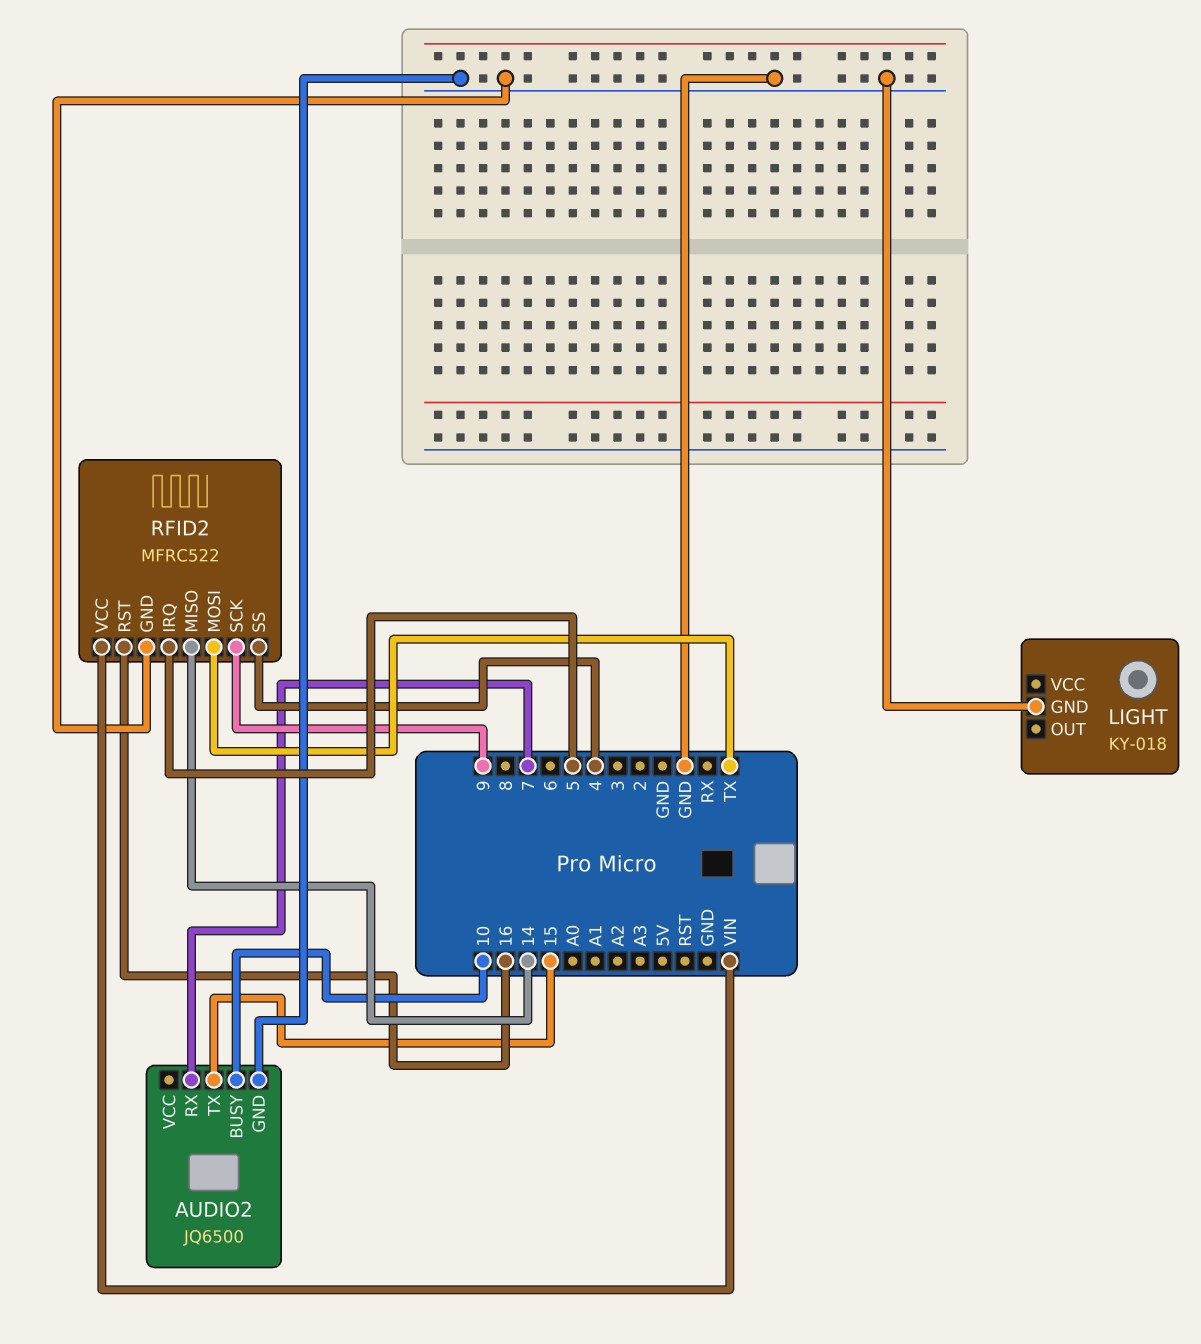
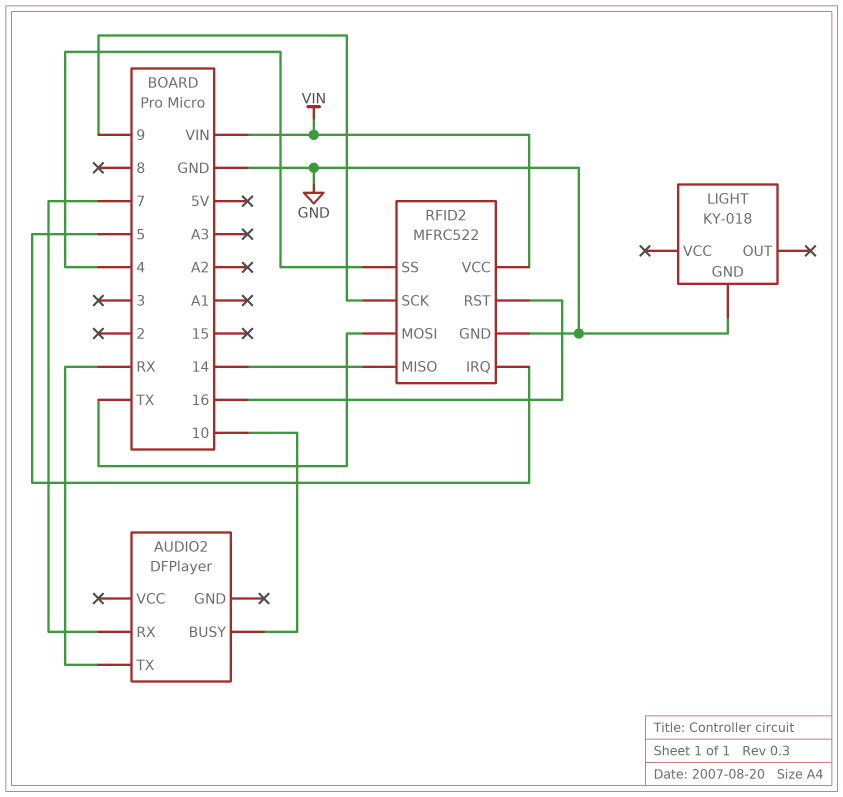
AUDIO2: JQ6500 -> DFPlayer
AUDIO2 pin GND: GND -> none
AUDIO2 pin TX: 15 -> RX

